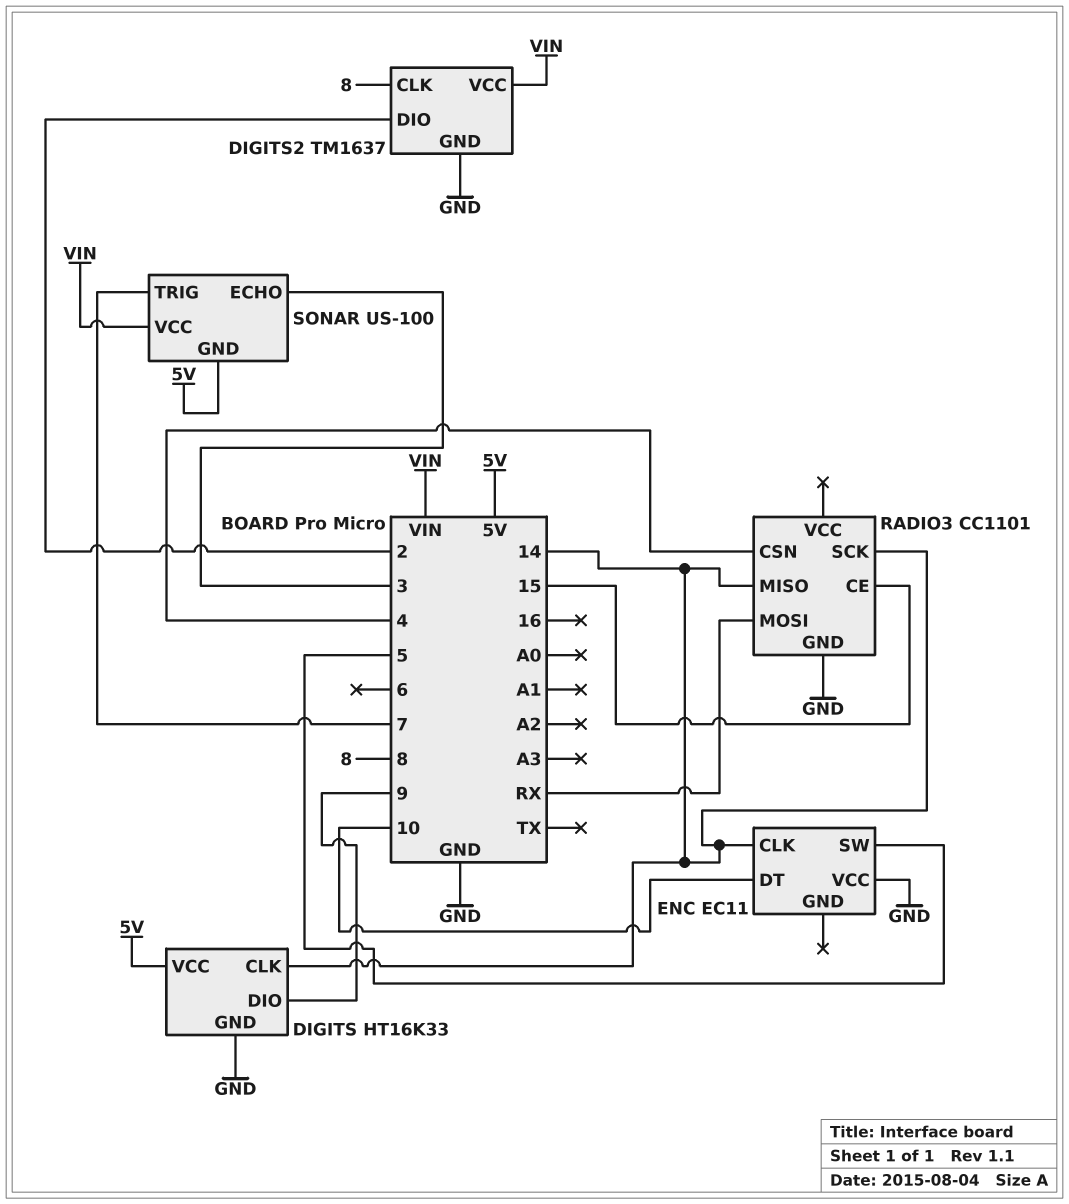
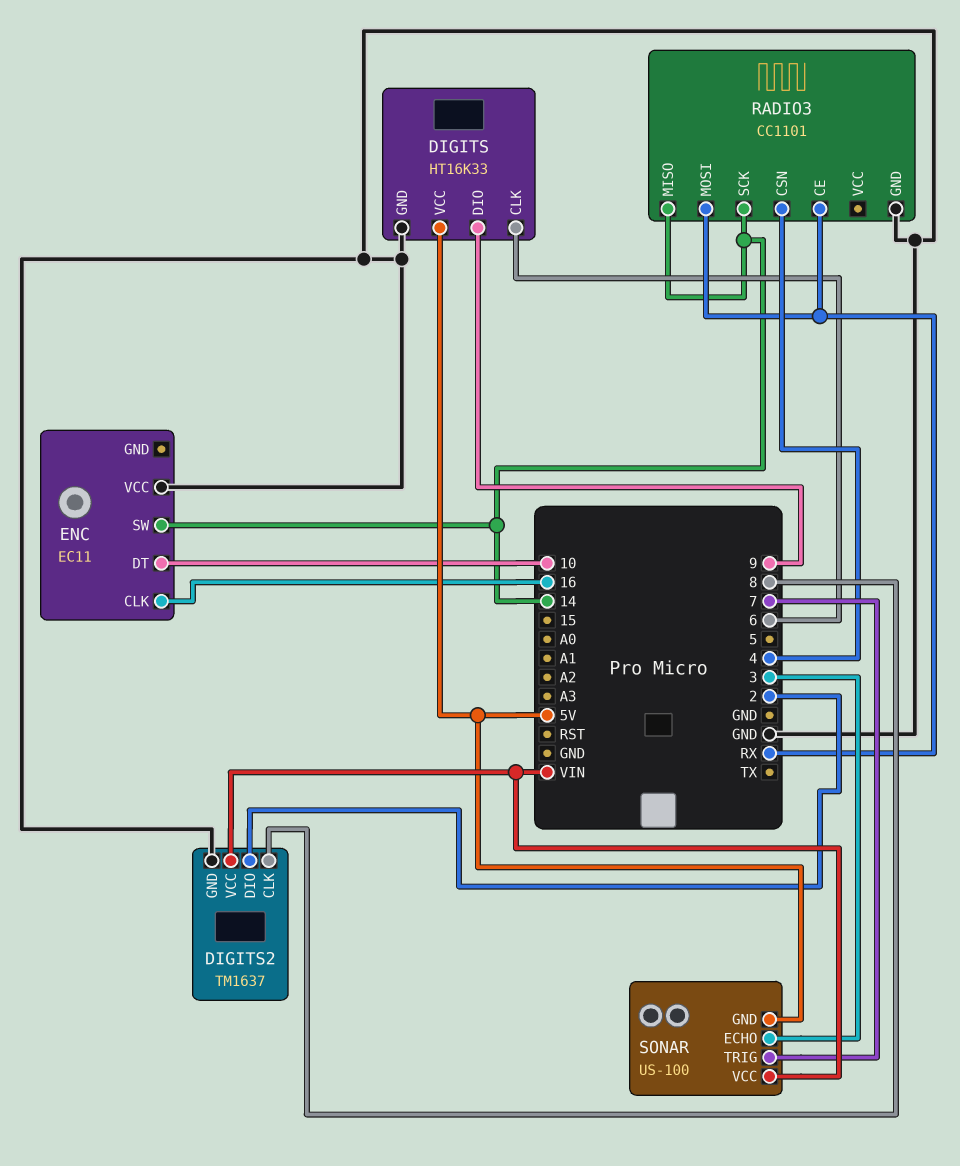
DIGITS pin CLK: 14 -> 6
ENC pin CLK: 14 -> 16
ENC pin SW: 5 -> 14
RADIO3 pin CE: 15 -> RX

